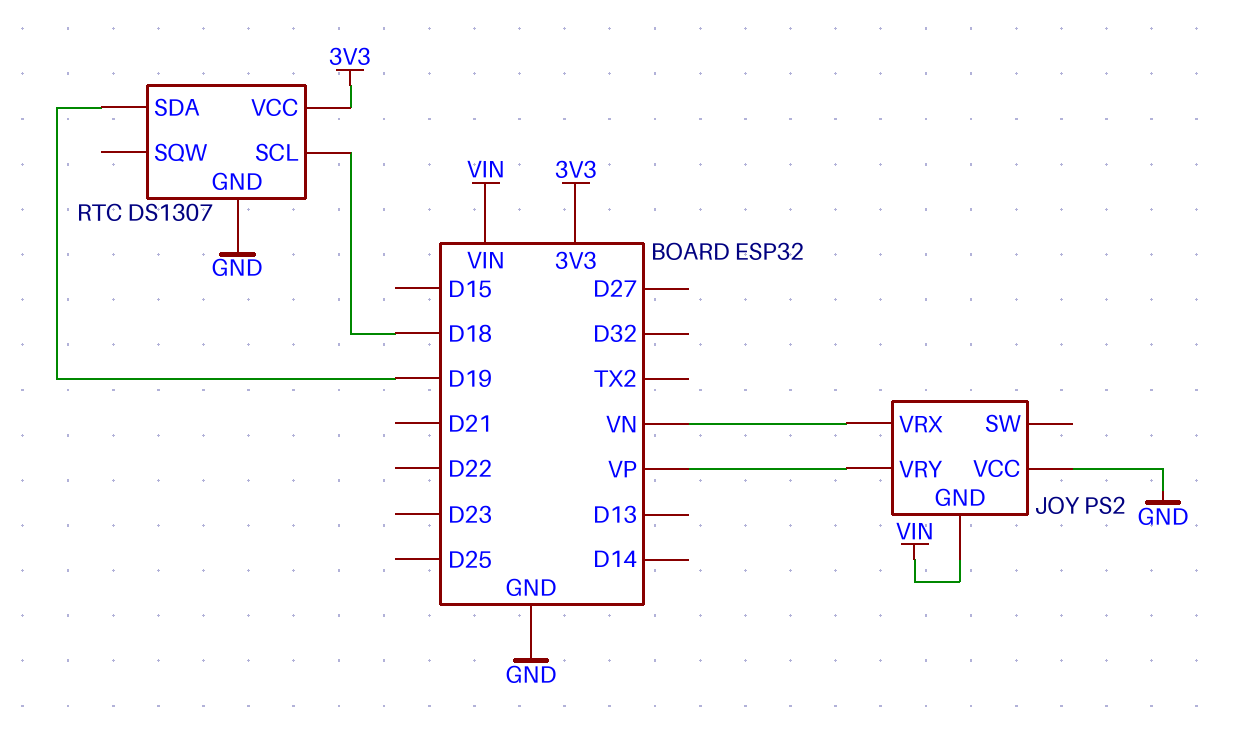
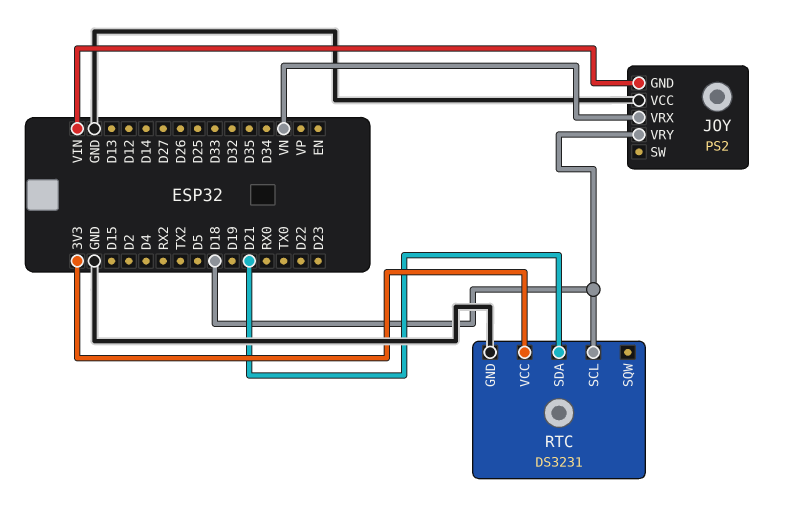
JOY pin VRY: VP -> D18
RTC: DS1307 -> DS3231
RTC pin SDA: D19 -> D21

